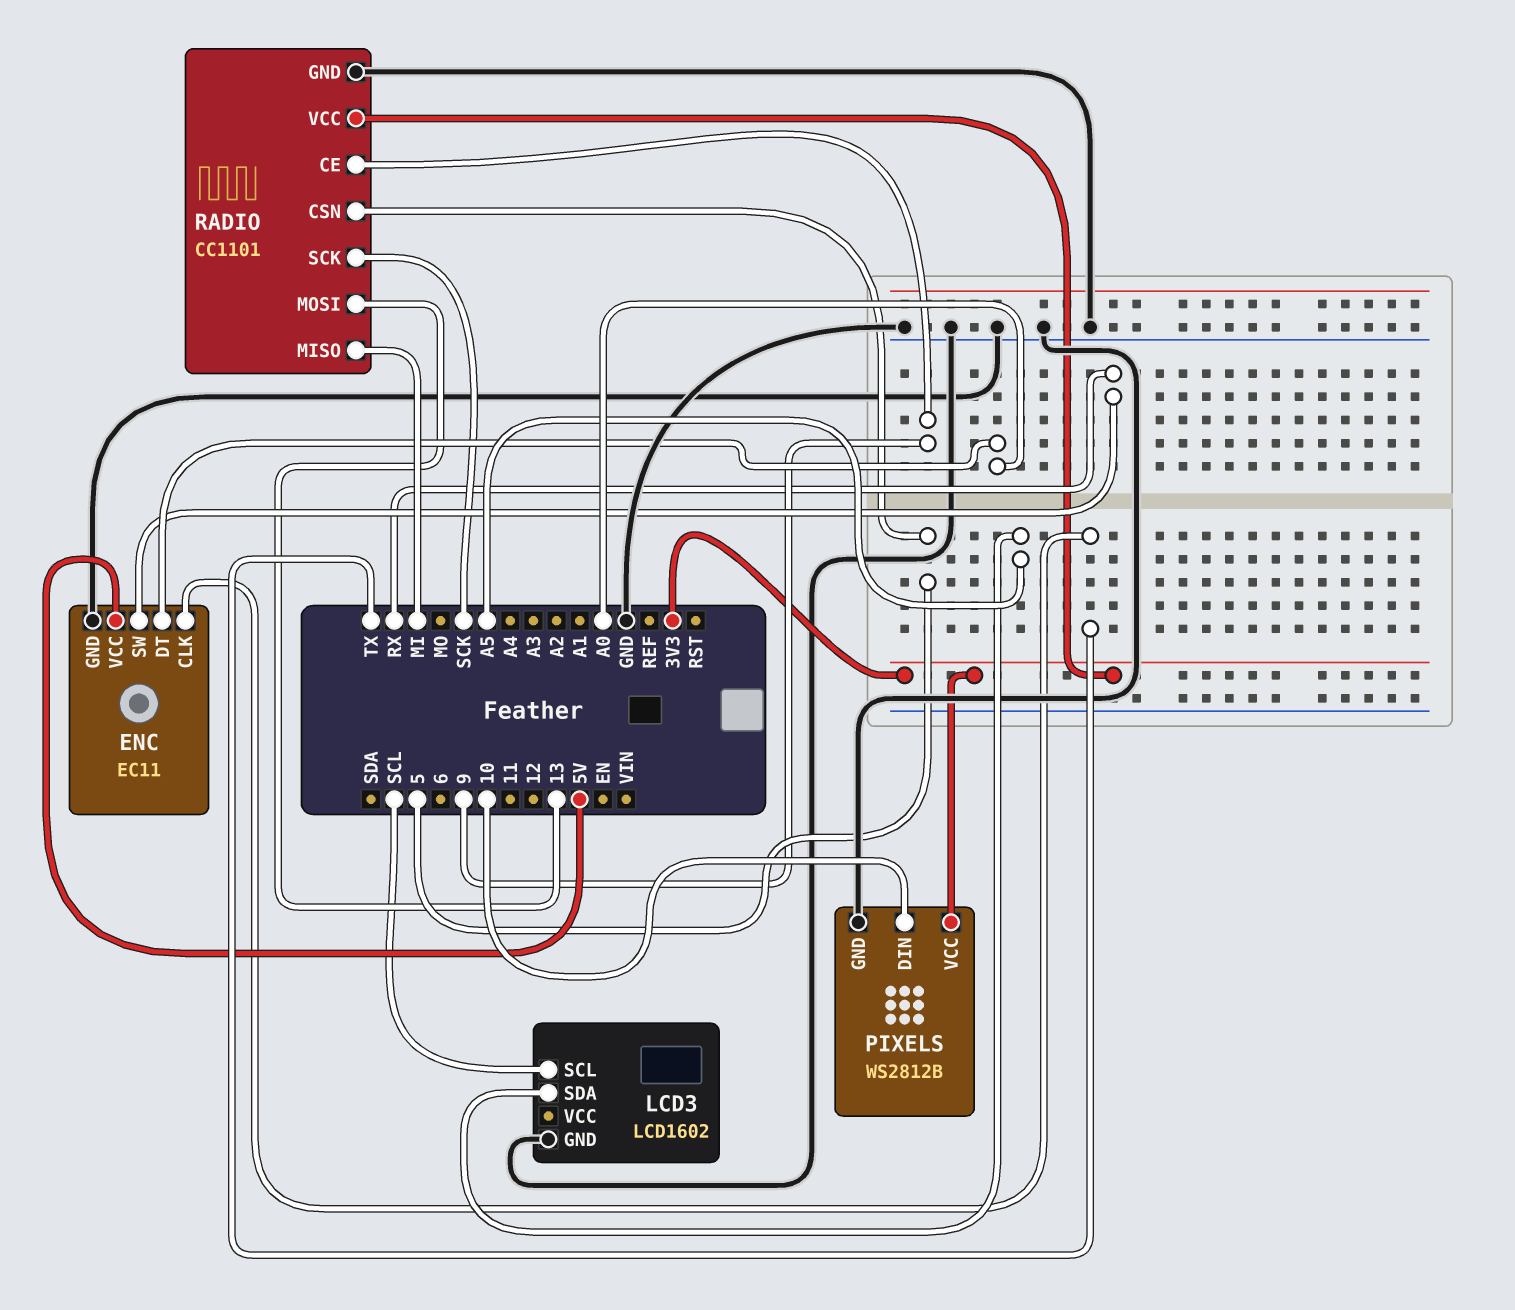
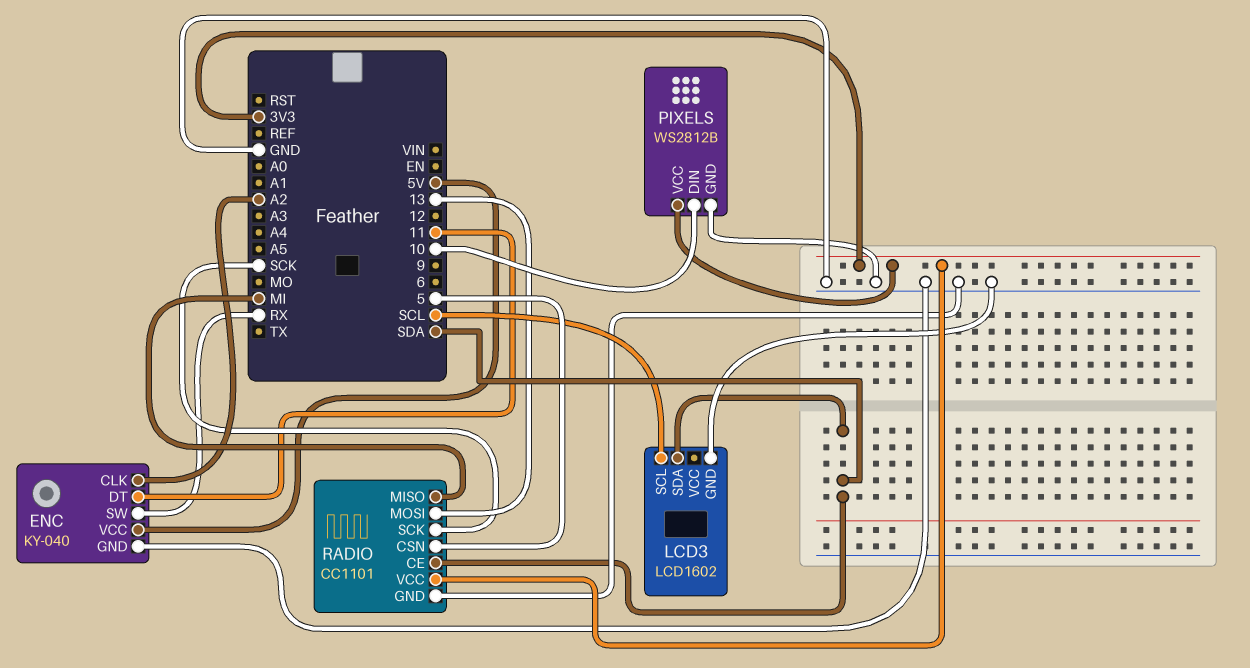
ENC: EC11 -> KY-040
ENC pin CLK: TX -> A2
ENC pin DT: A0 -> 11
LCD3 pin SDA: A5 -> SDA
RADIO pin CE: 9 -> SDA

